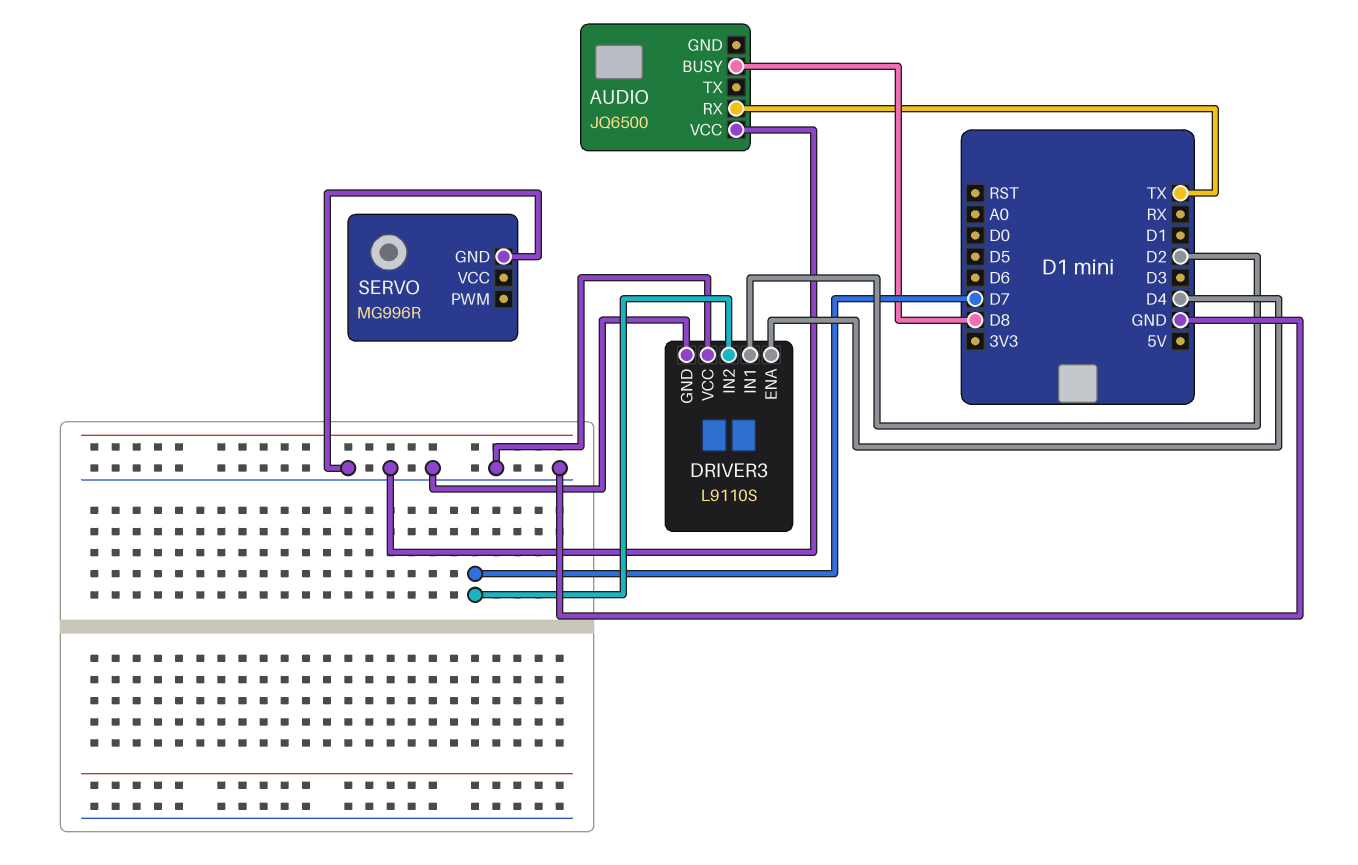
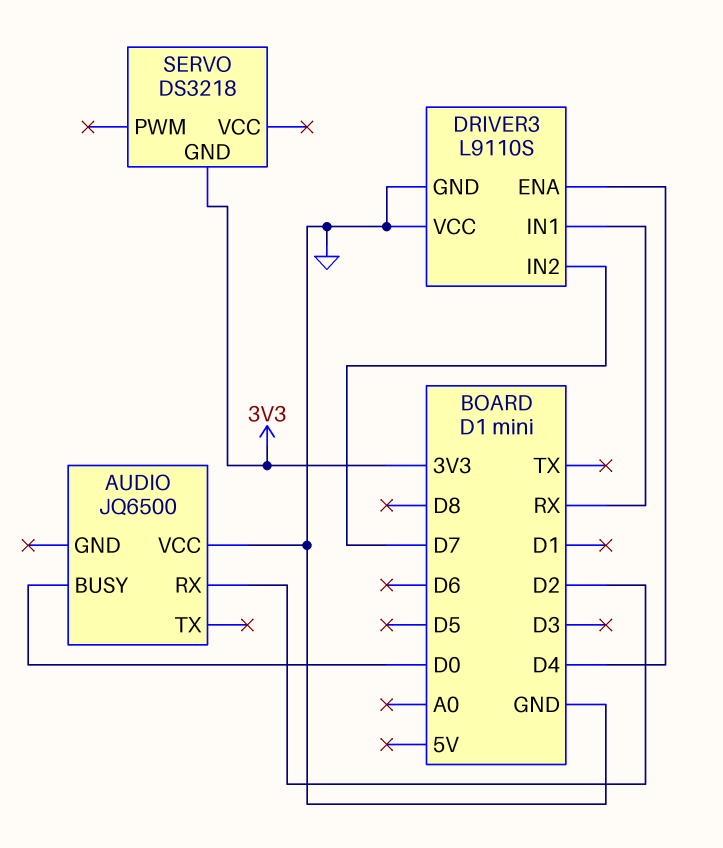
AUDIO pin BUSY: D8 -> D0
AUDIO pin RX: TX -> D2
DRIVER3 pin IN1: D2 -> RX
SERVO: MG996R -> DS3218
SERVO pin GND: GND -> 3V3

